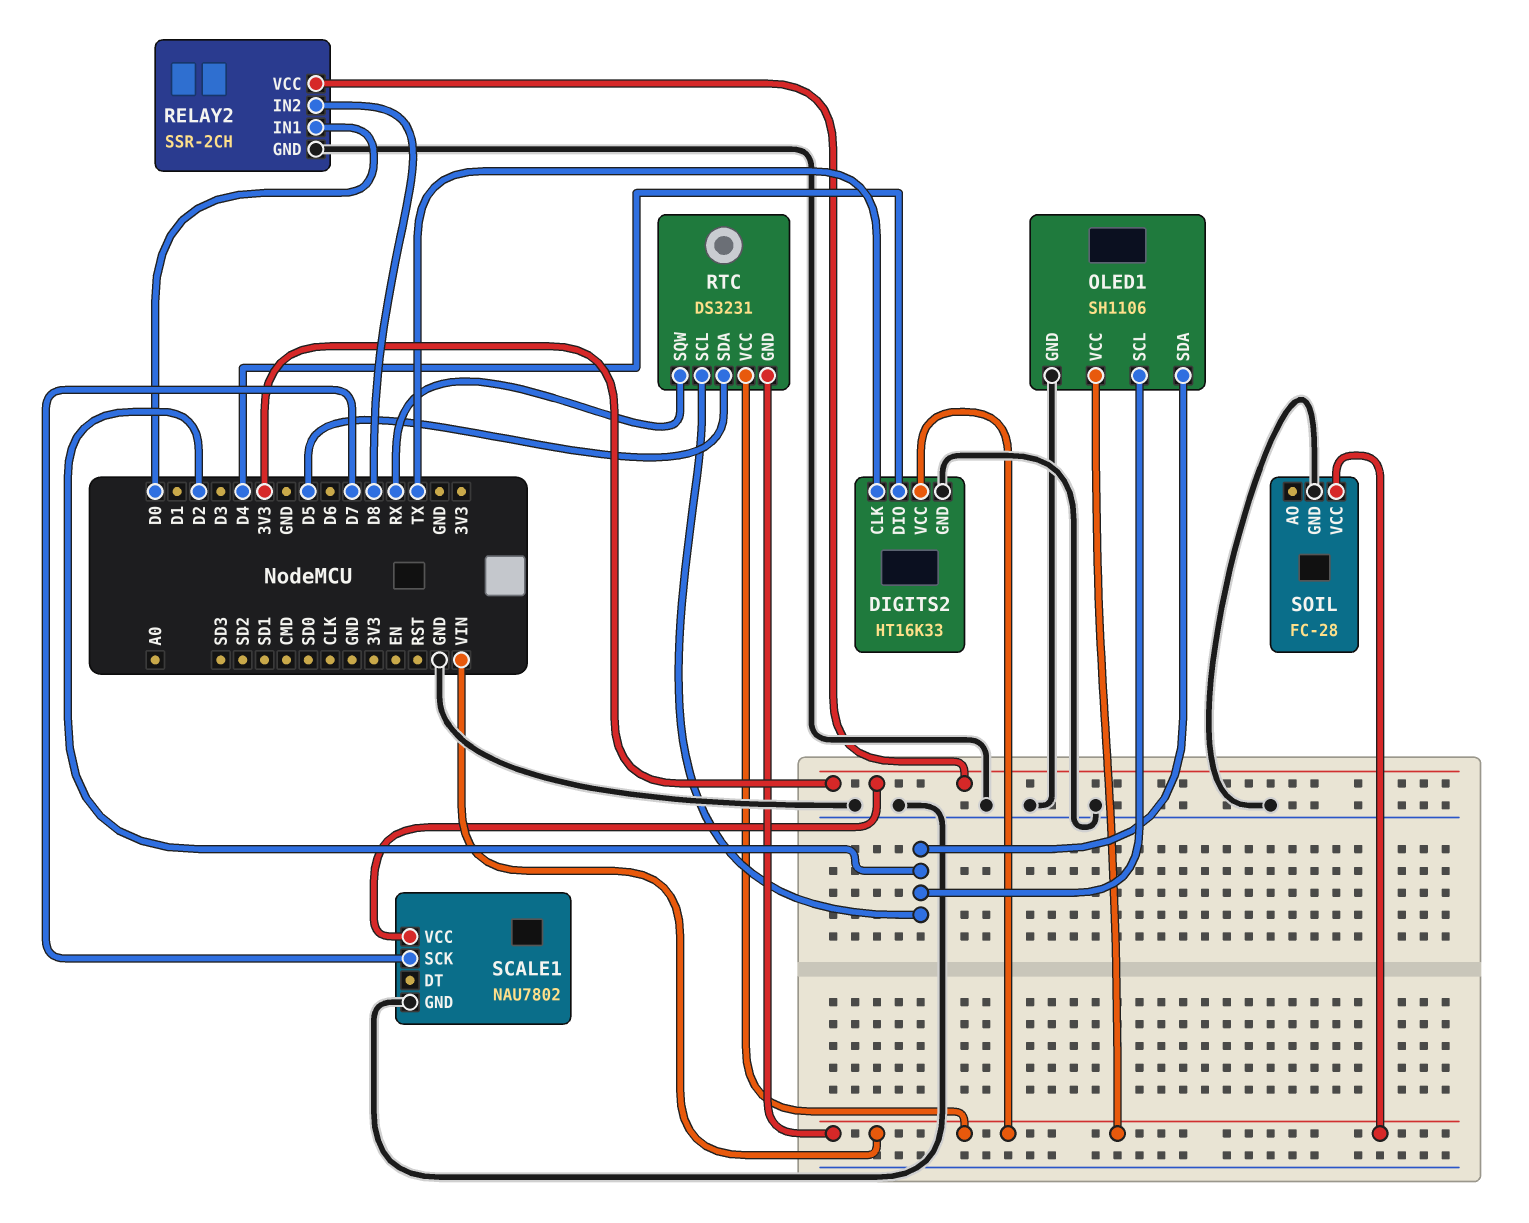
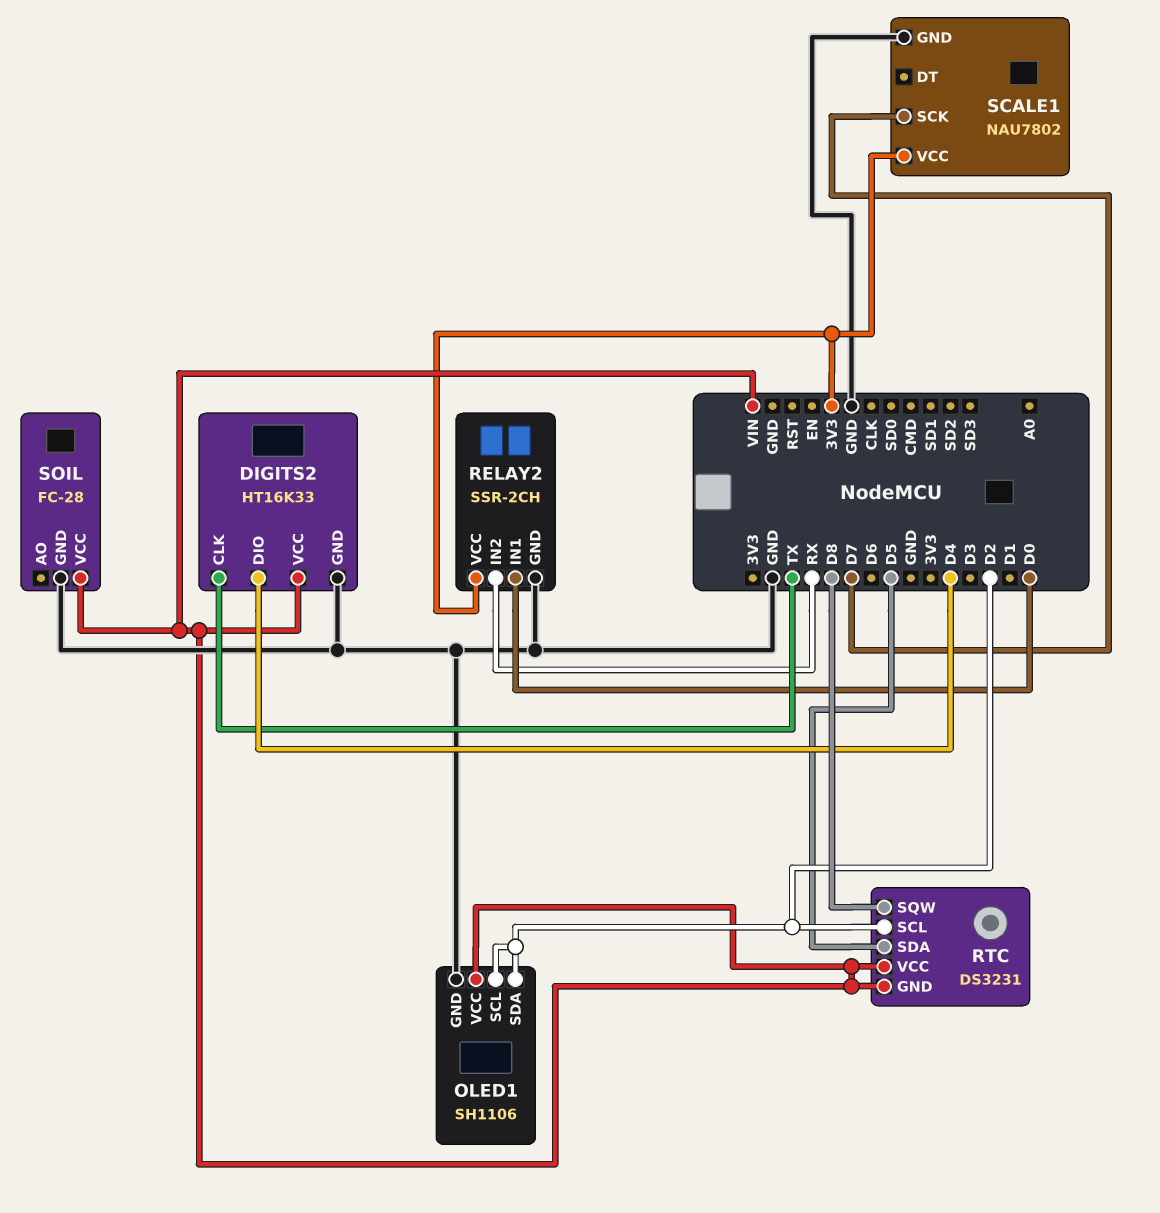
RELAY2 pin IN2: D8 -> RX
RTC pin SQW: RX -> D8

